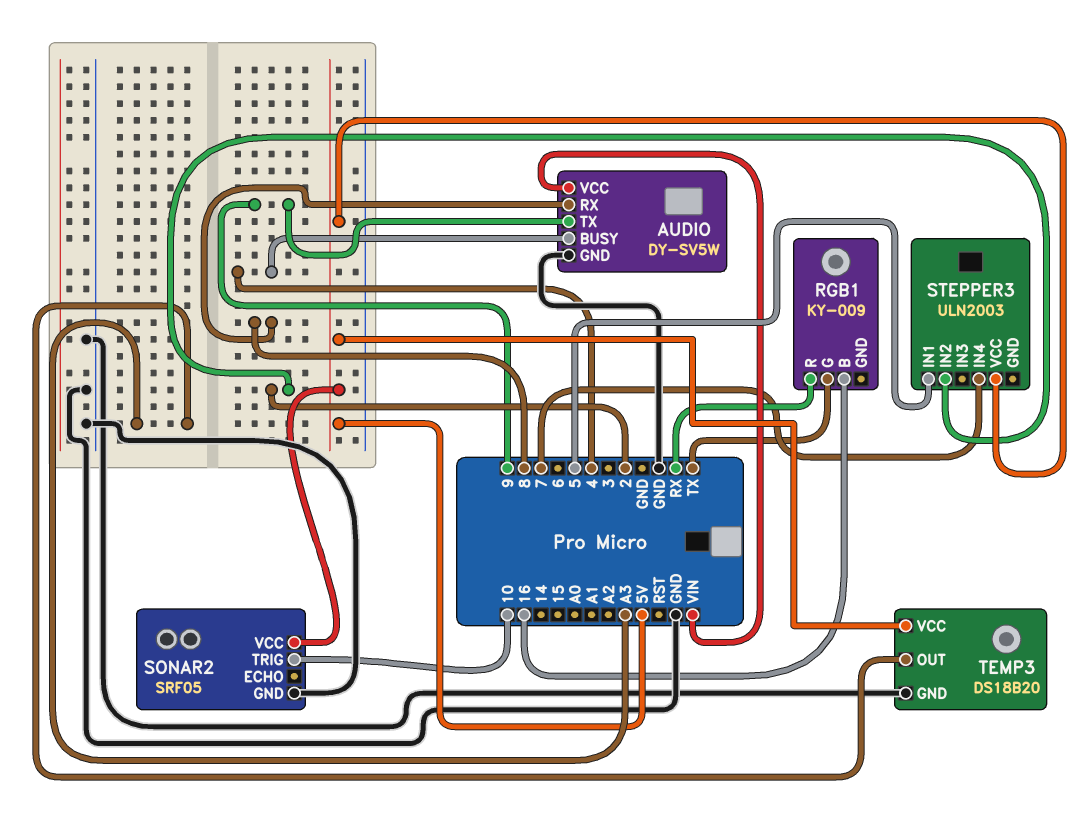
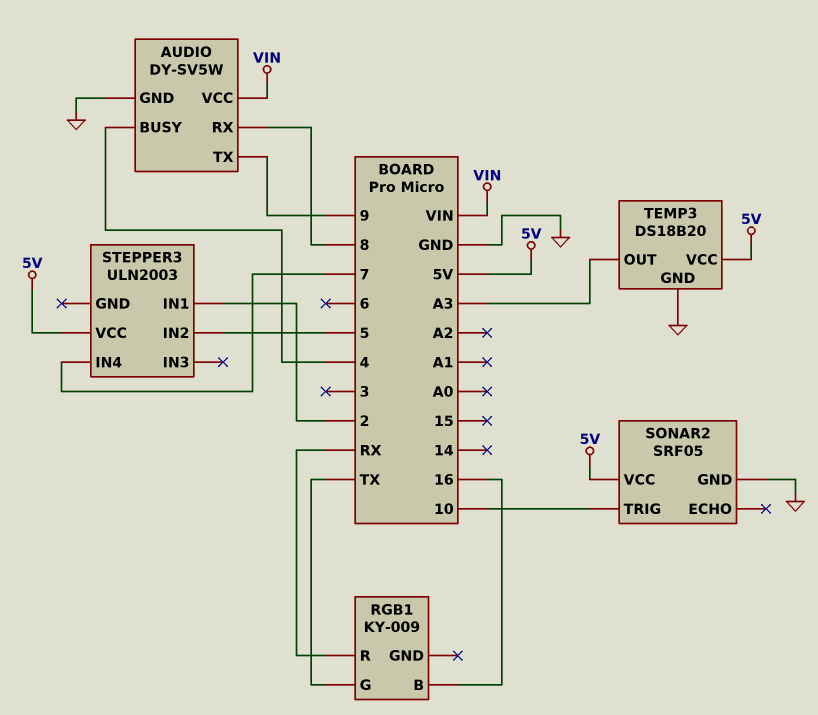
STEPPER3 pin IN1: 5 -> 2
STEPPER3 pin IN2: 2 -> 5

